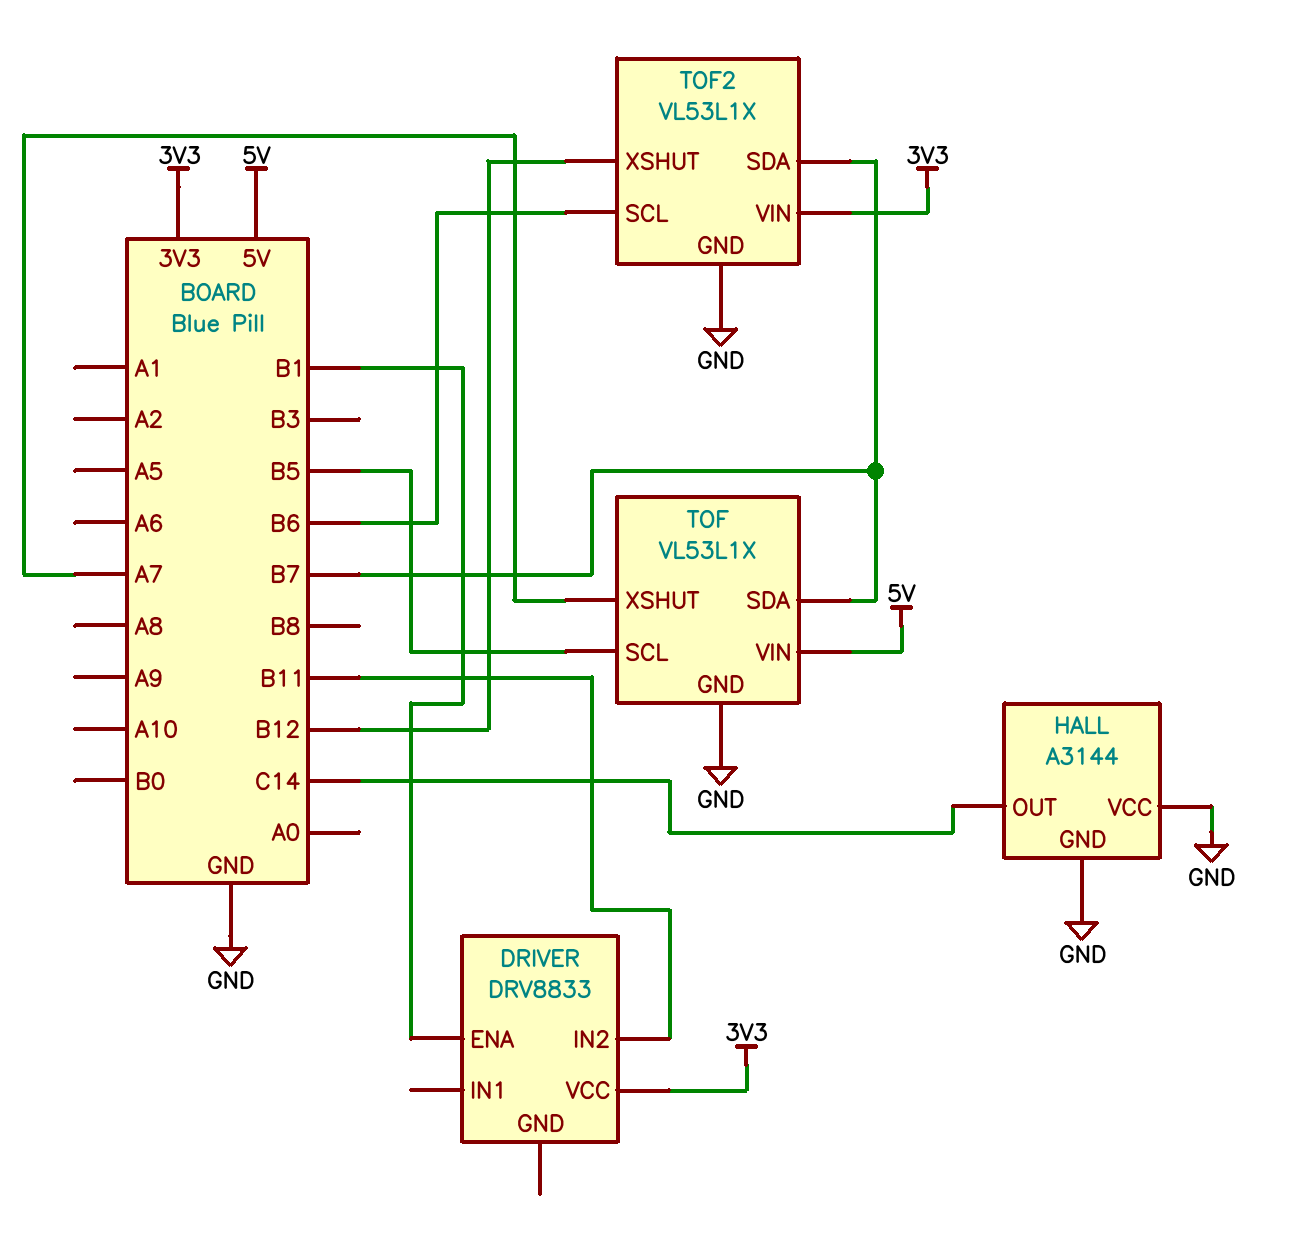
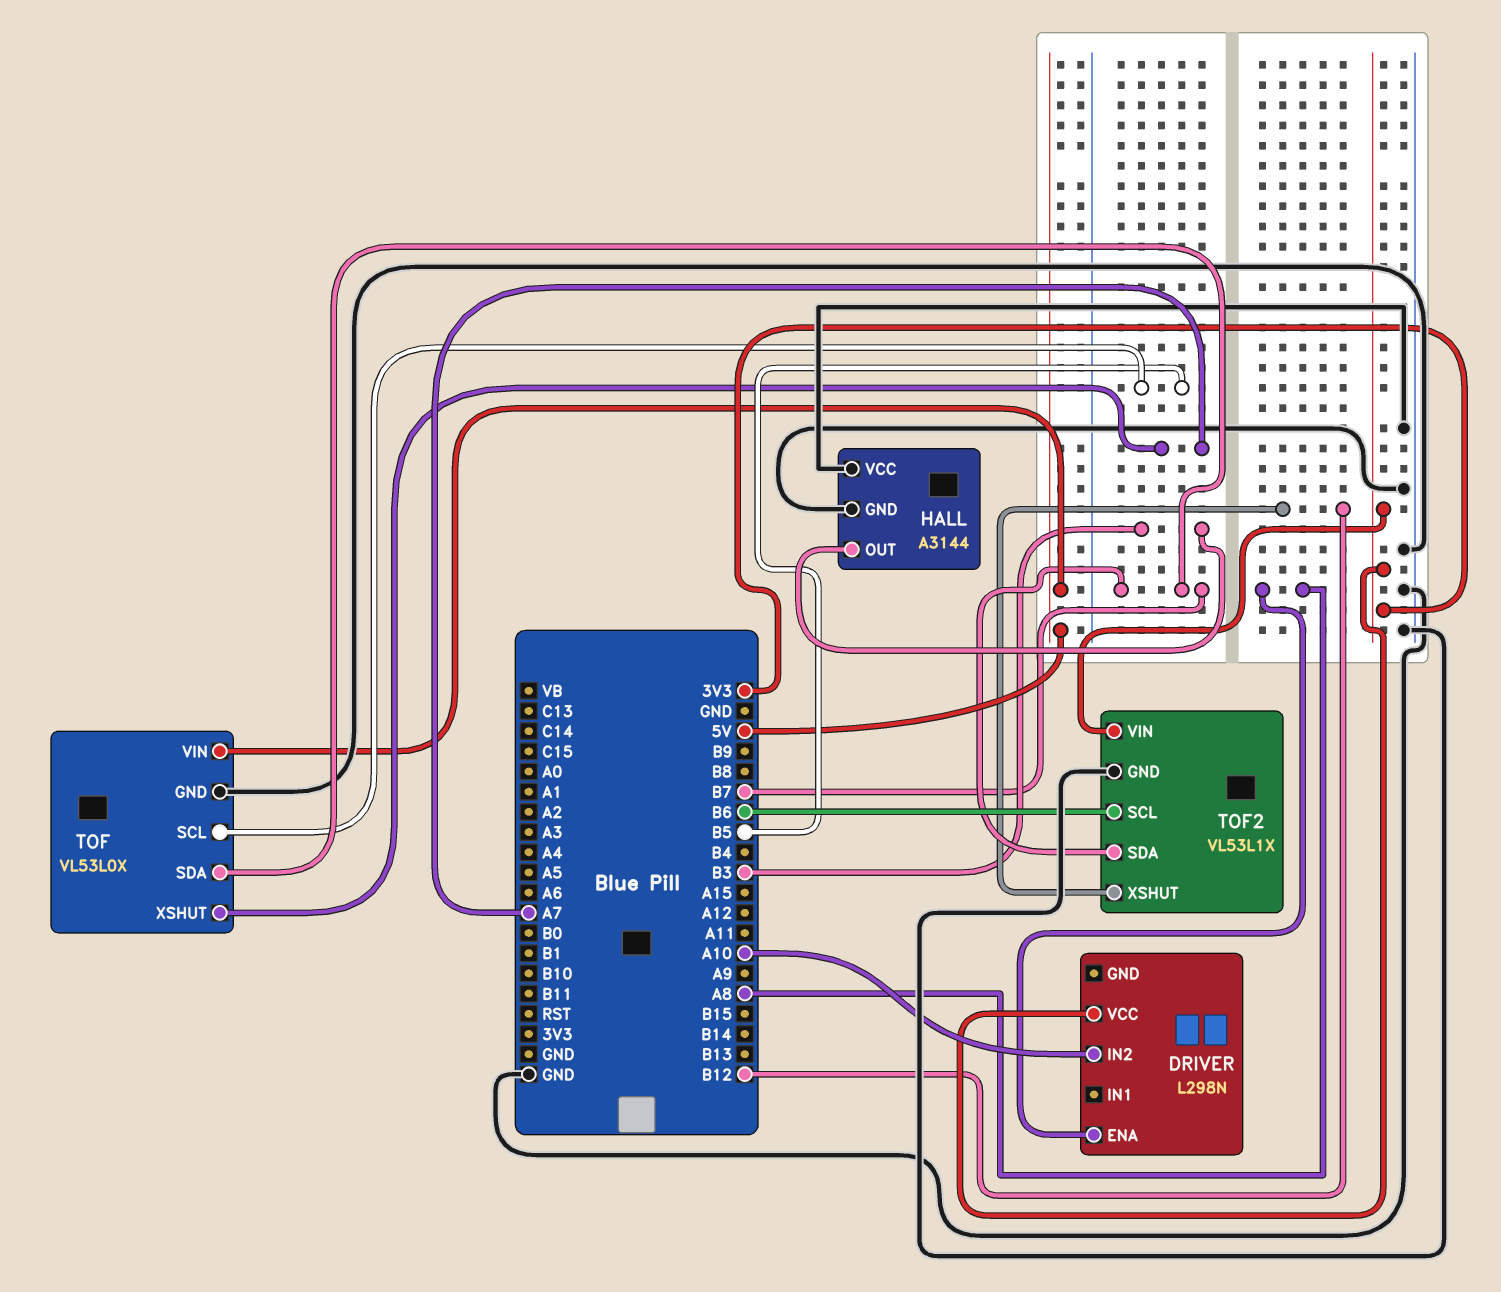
DRIVER: DRV8833 -> L298N
DRIVER pin ENA: B1 -> A8
DRIVER pin IN2: B11 -> A10
HALL pin OUT: C14 -> B3
TOF: VL53L1X -> VL53L0X

